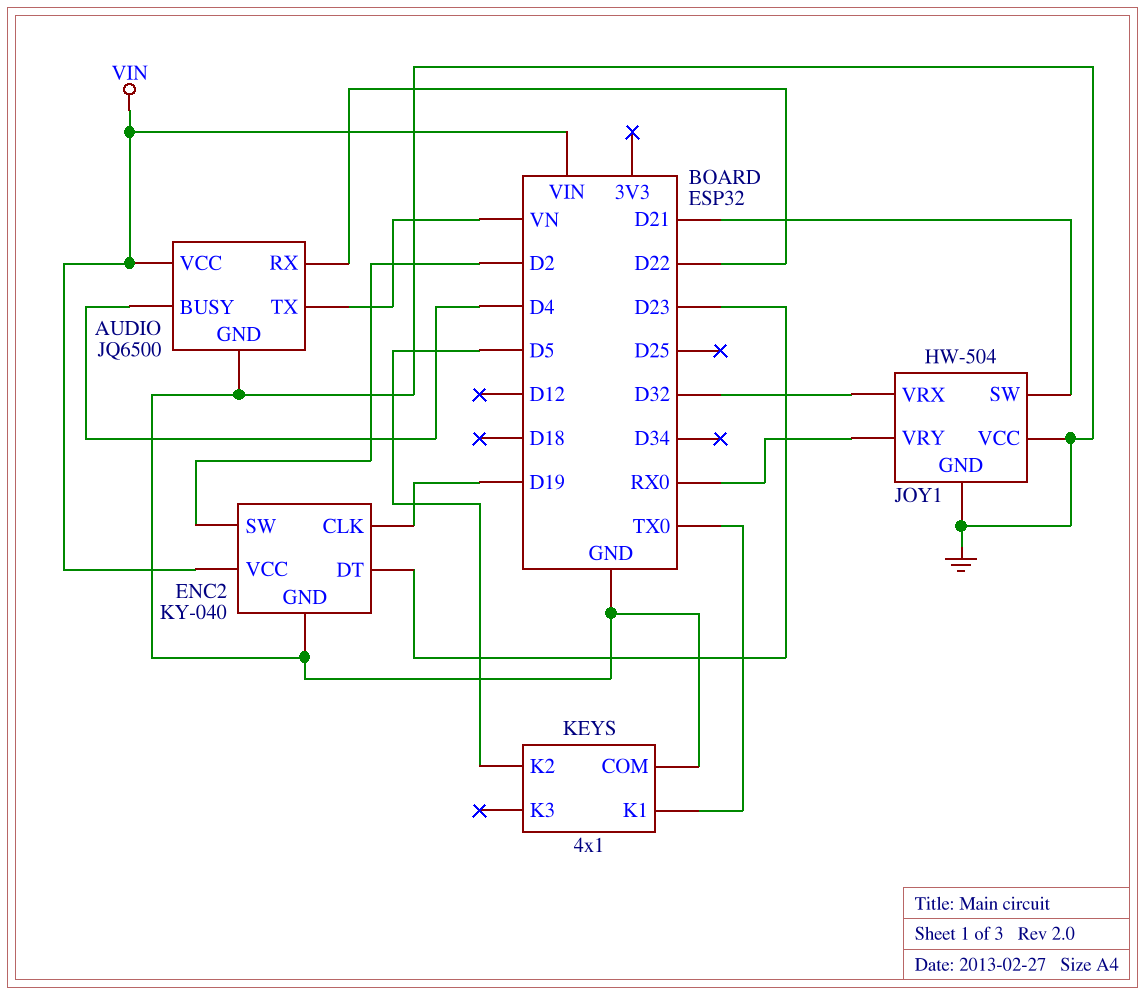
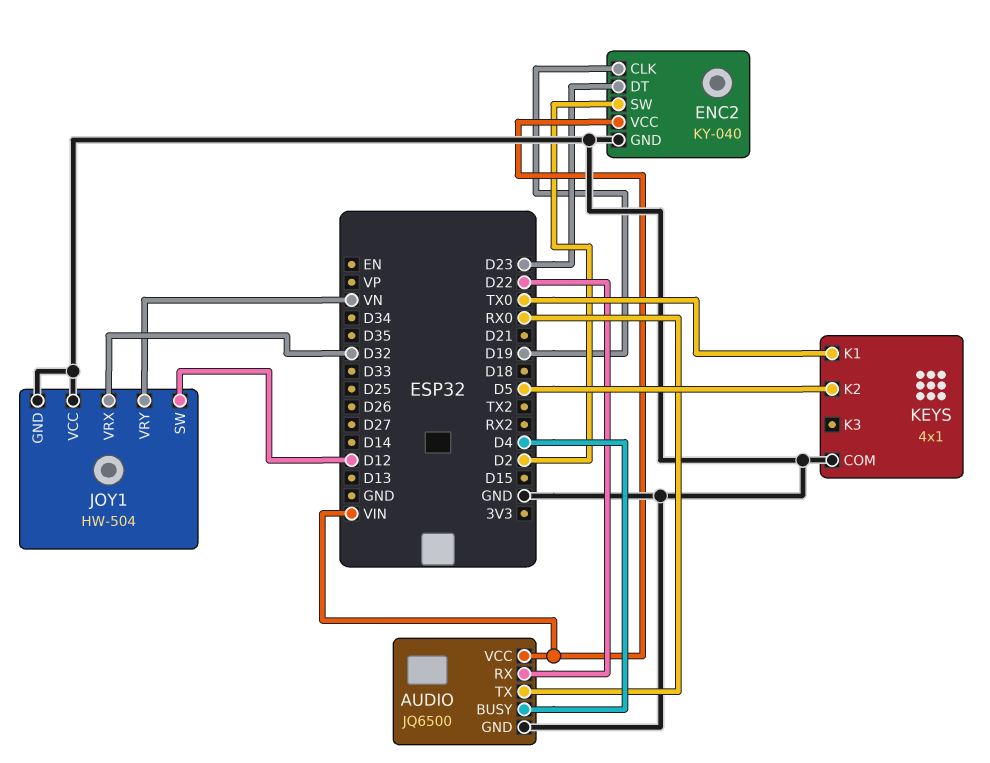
AUDIO pin TX: VN -> RX0
JOY1 pin SW: D21 -> D12
JOY1 pin VRY: RX0 -> VN

